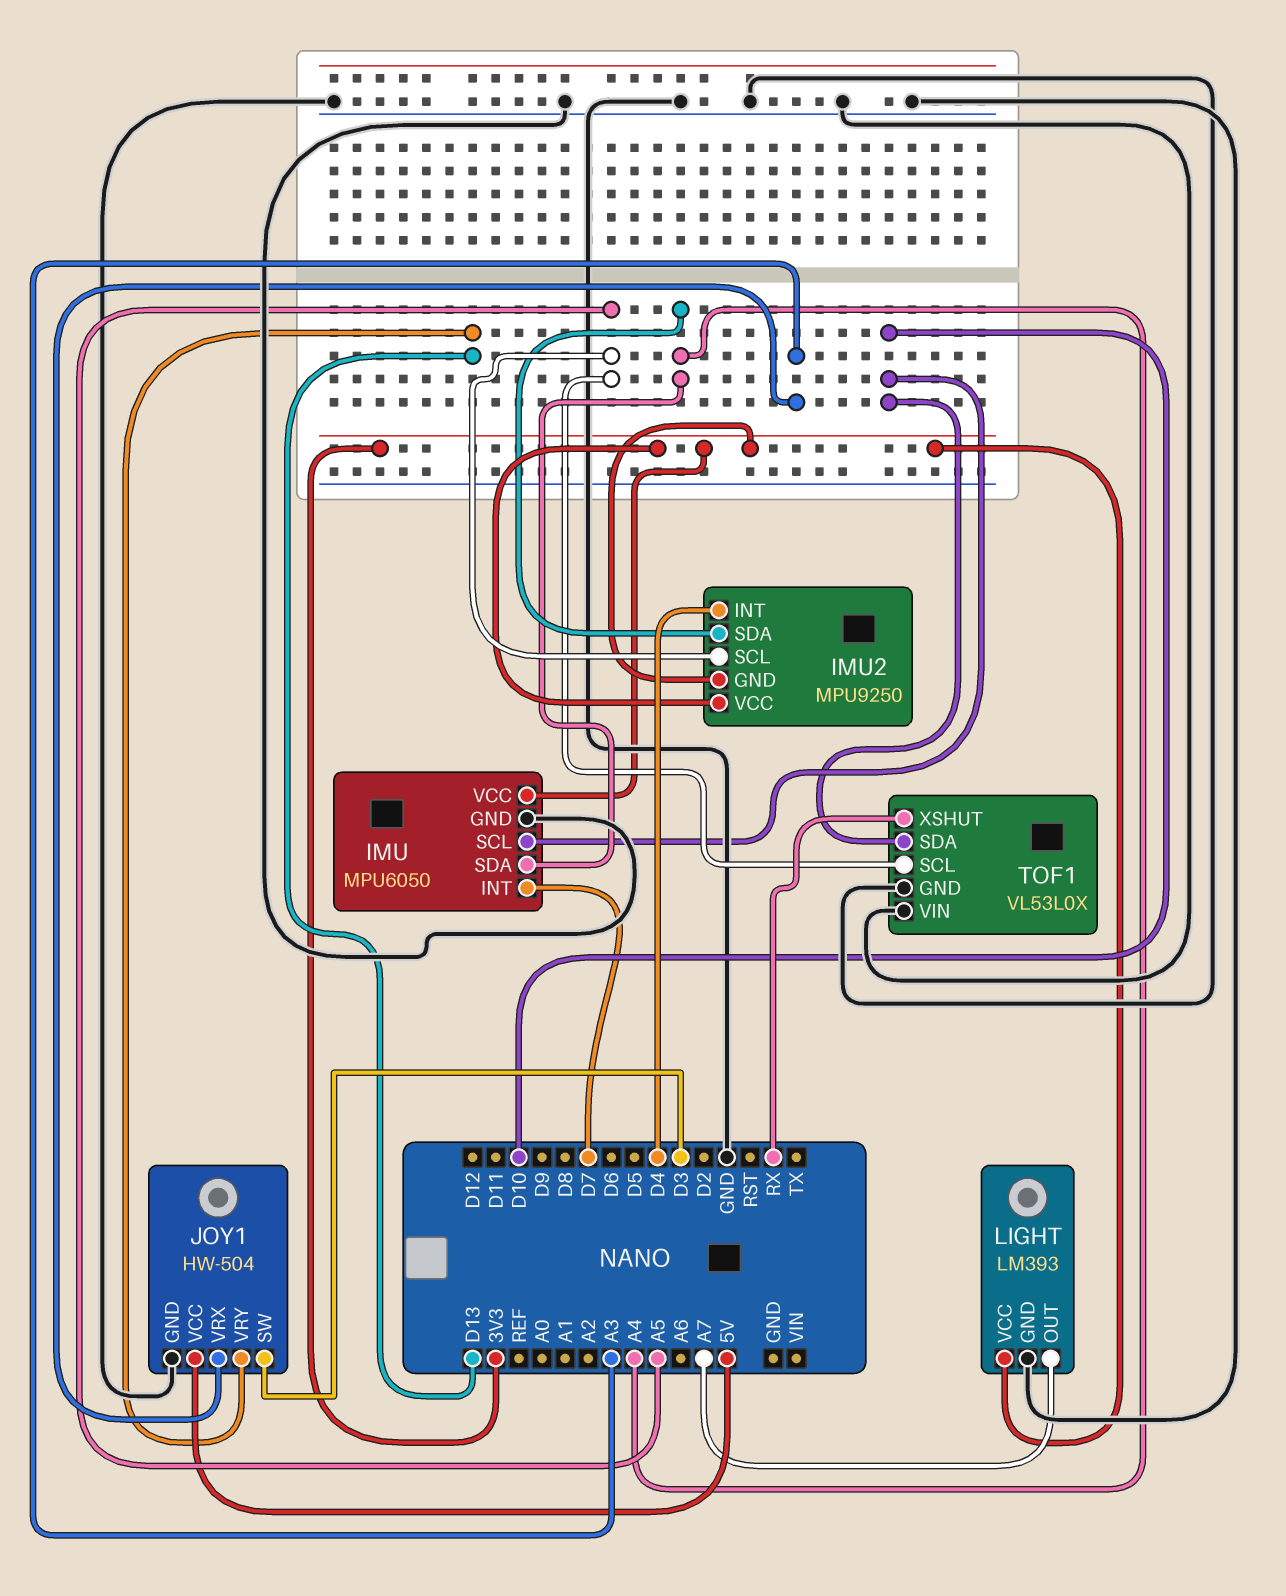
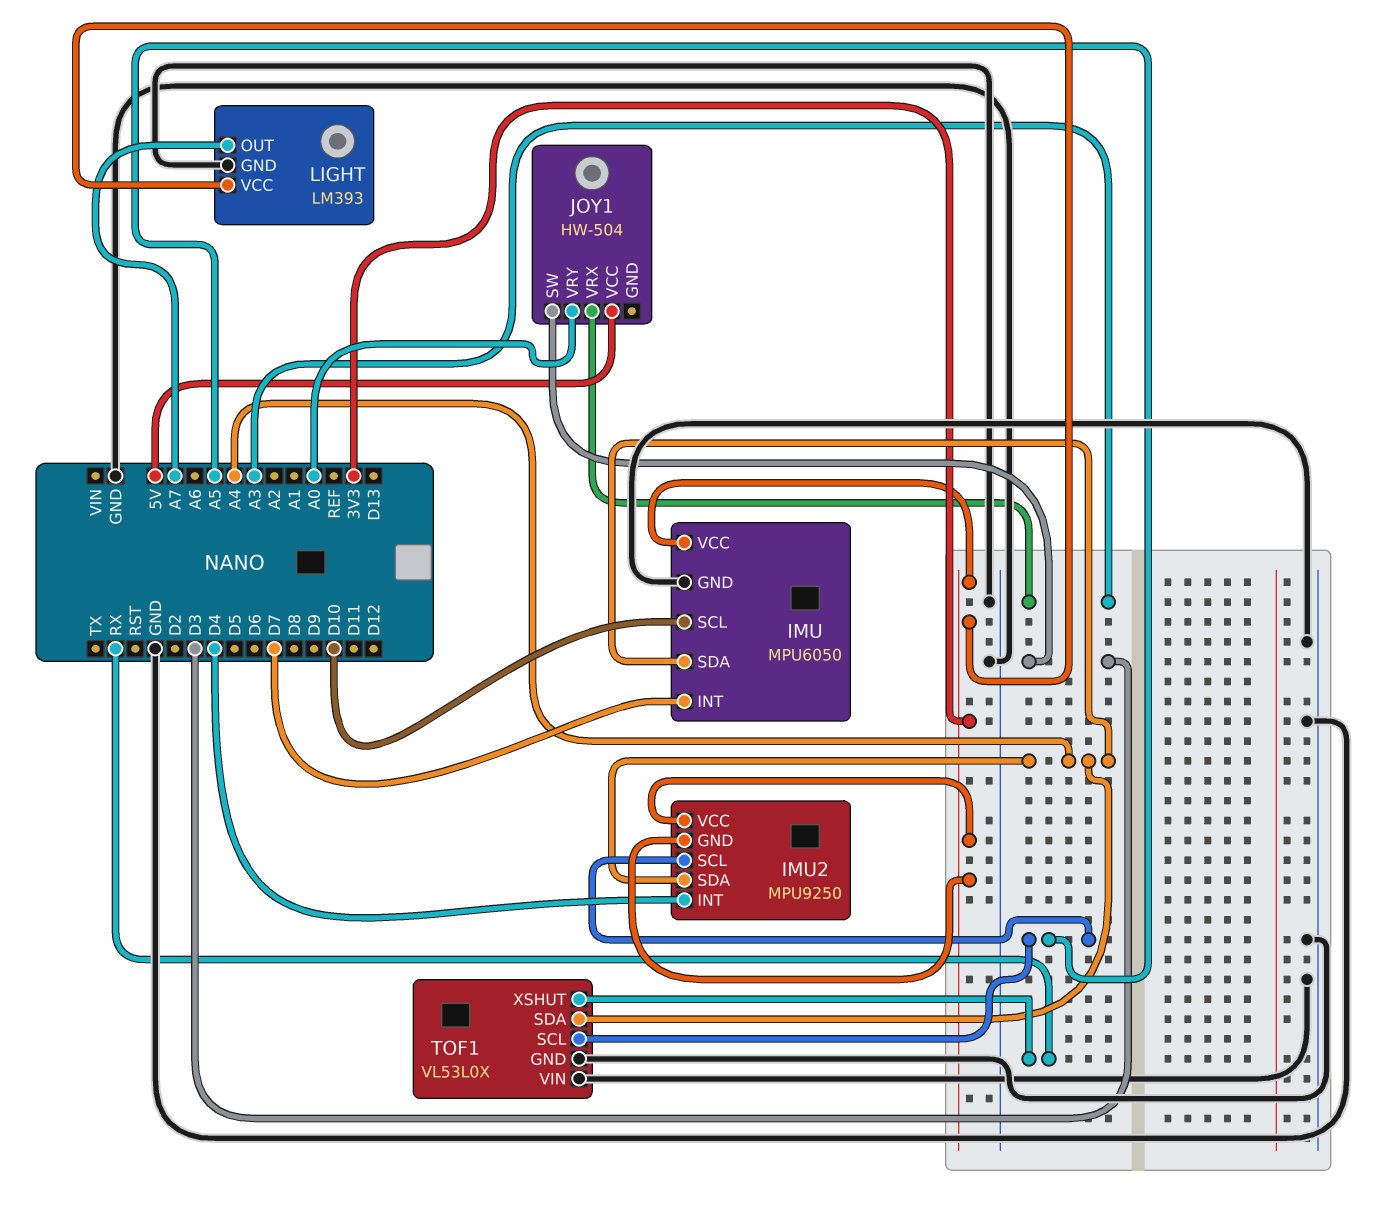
JOY1 pin GND: GND -> none
JOY1 pin VRY: D13 -> A0
TOF1 pin SDA: D10 -> A4

